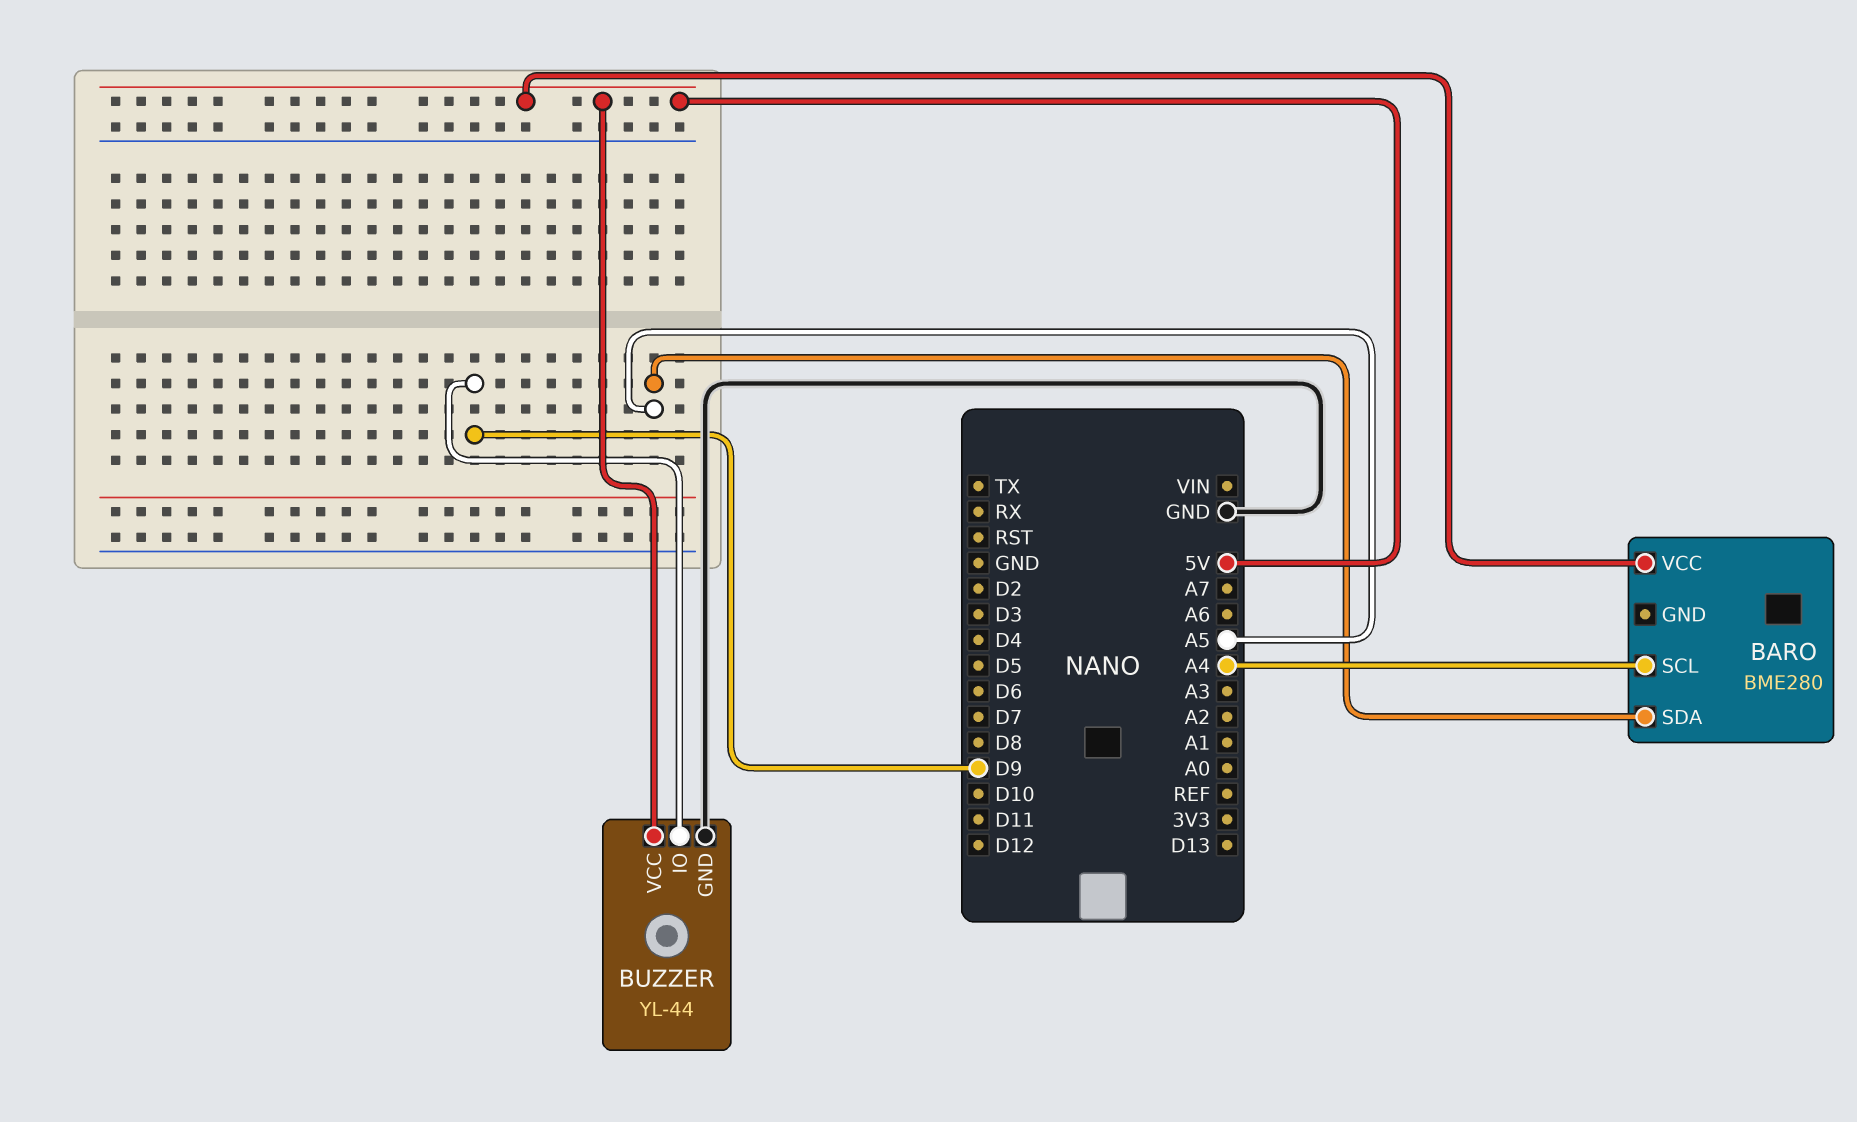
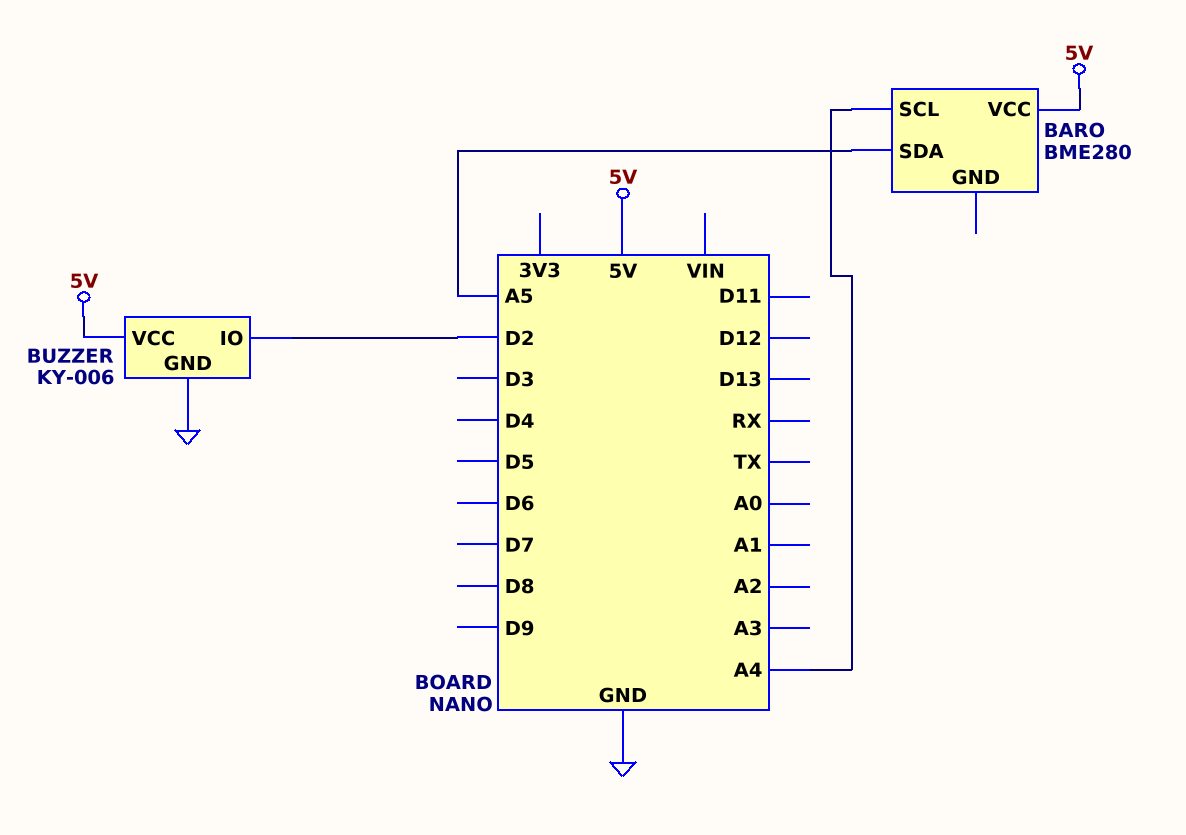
BUZZER: YL-44 -> KY-006
BUZZER pin IO: D9 -> D2

